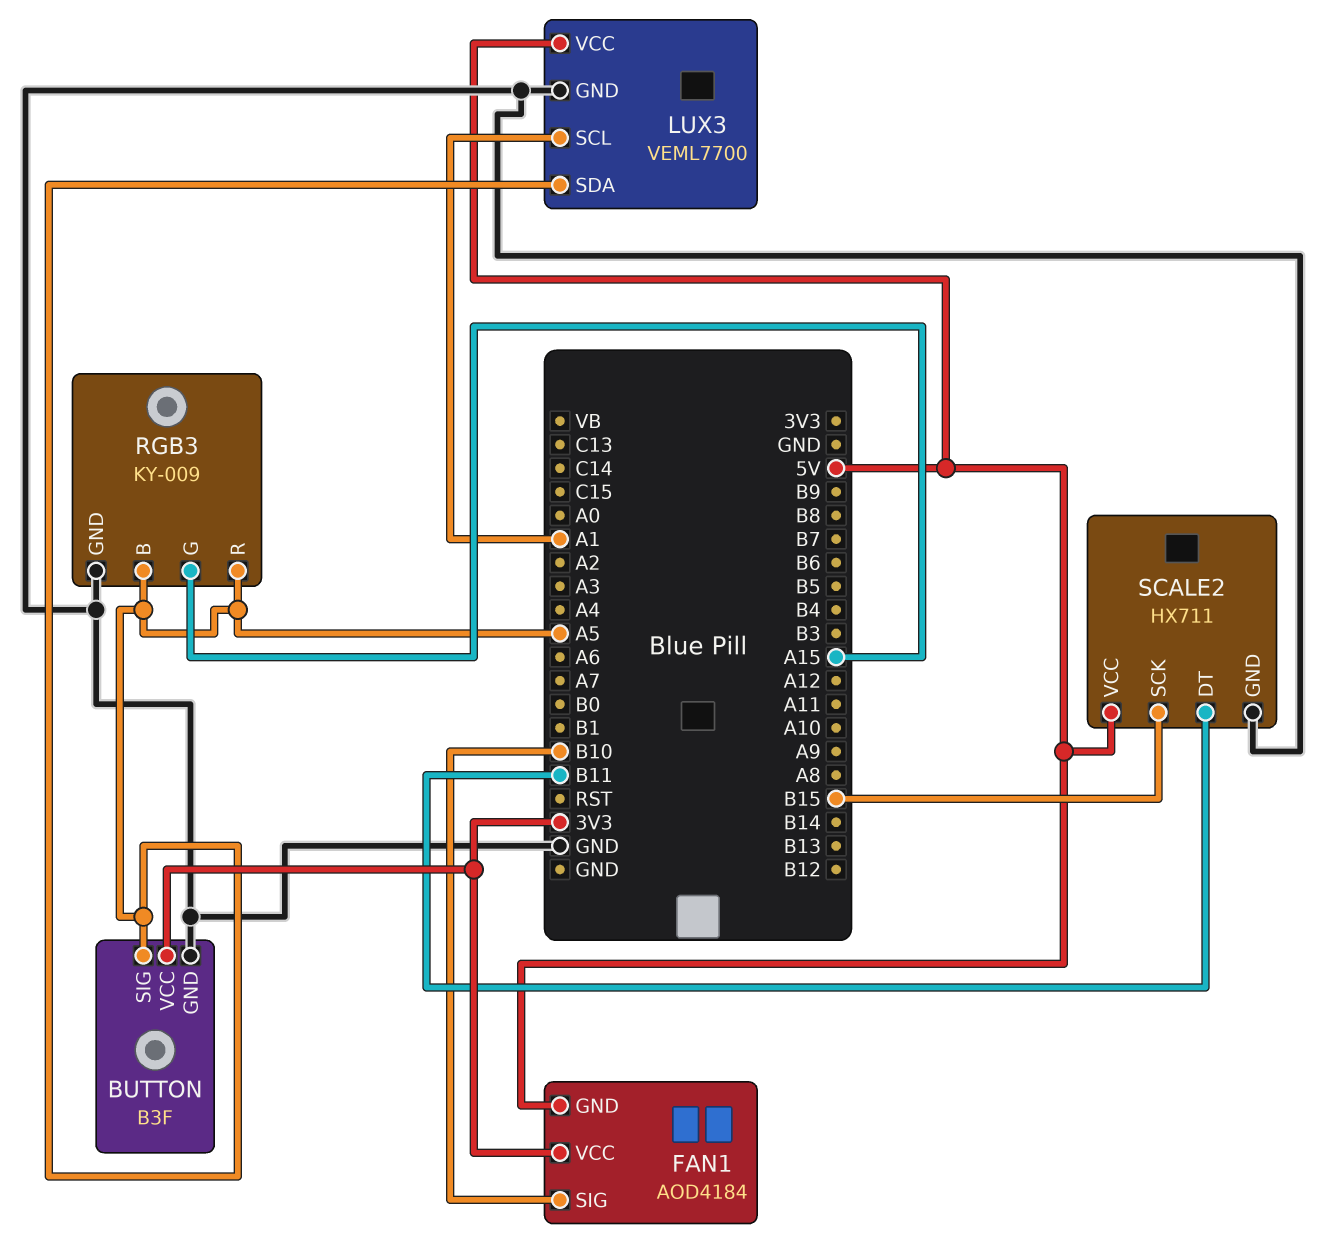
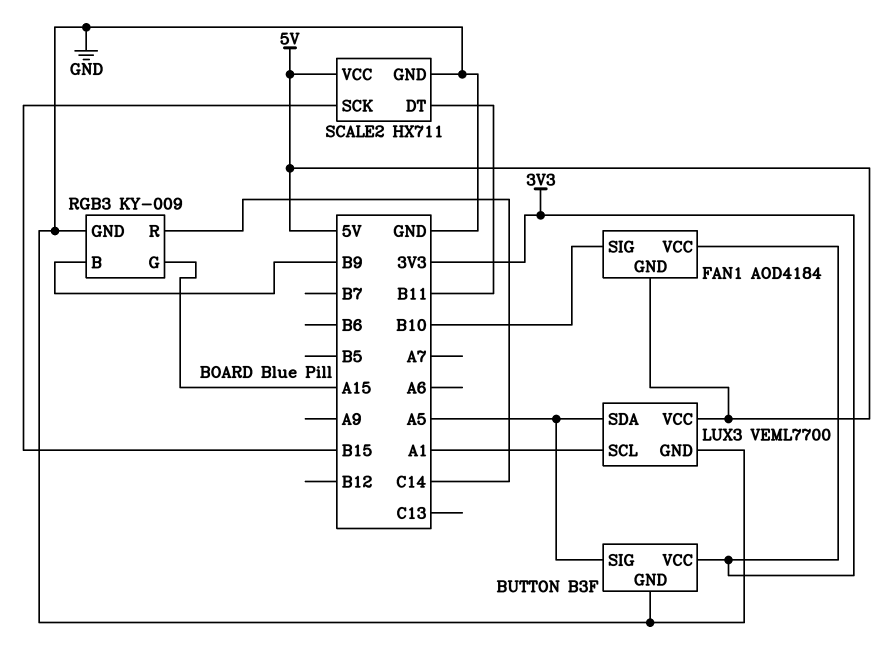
RGB3 pin B: A5 -> B9
RGB3 pin R: A5 -> C14

